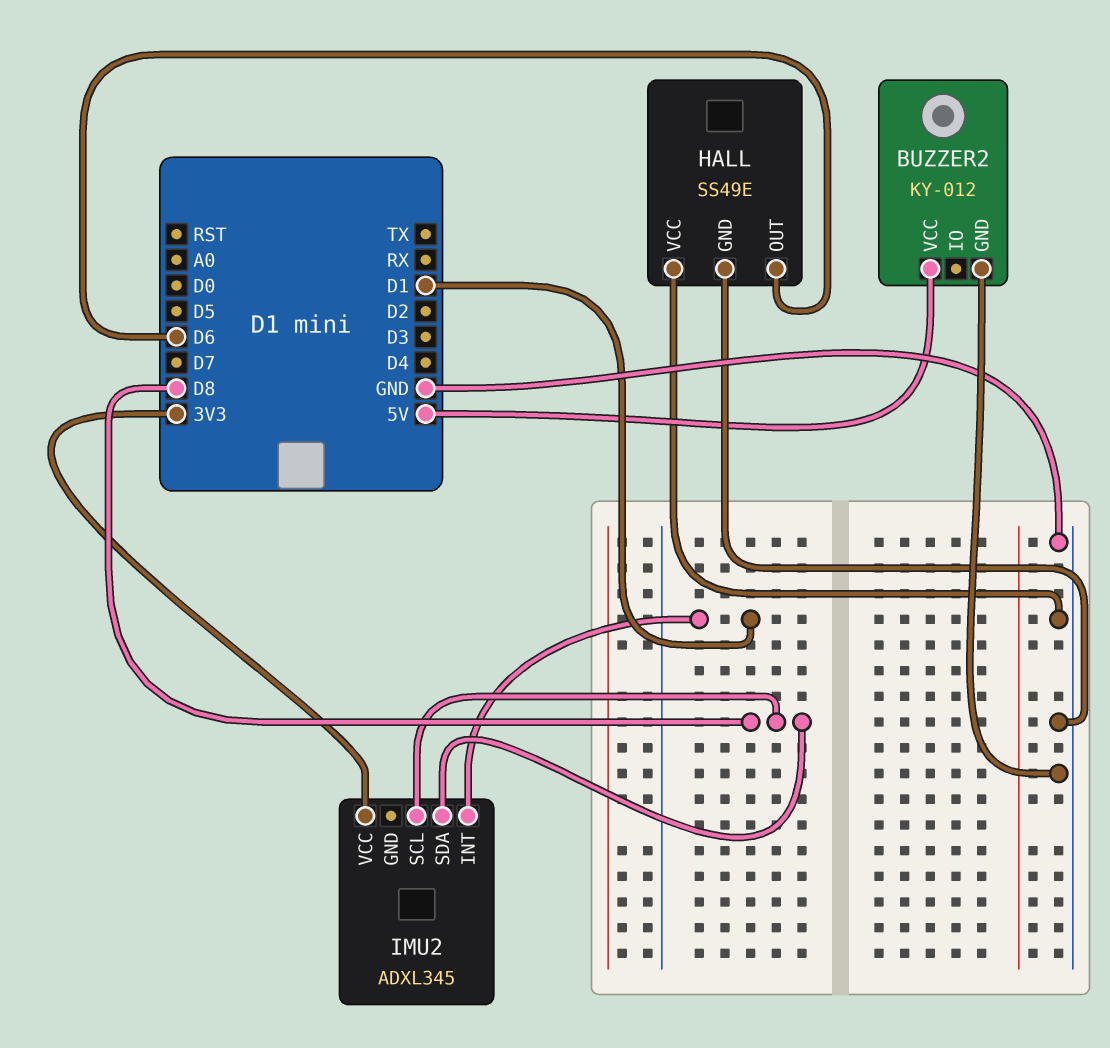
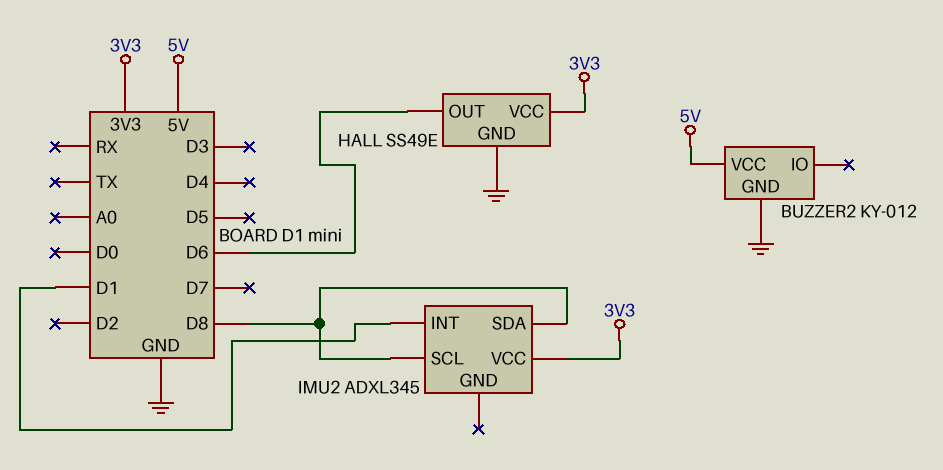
HALL pin VCC: GND -> 3V3

